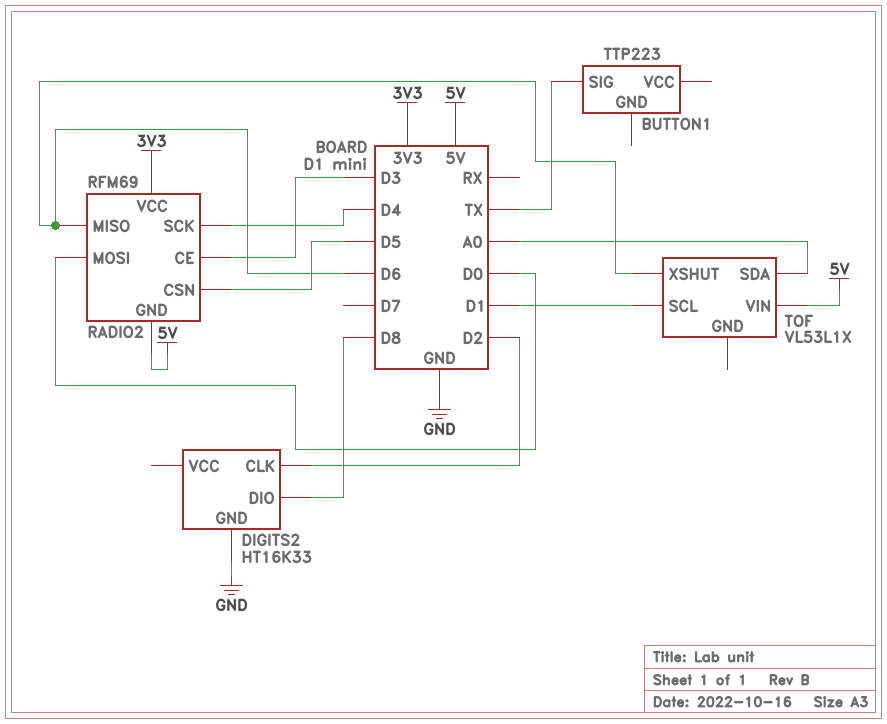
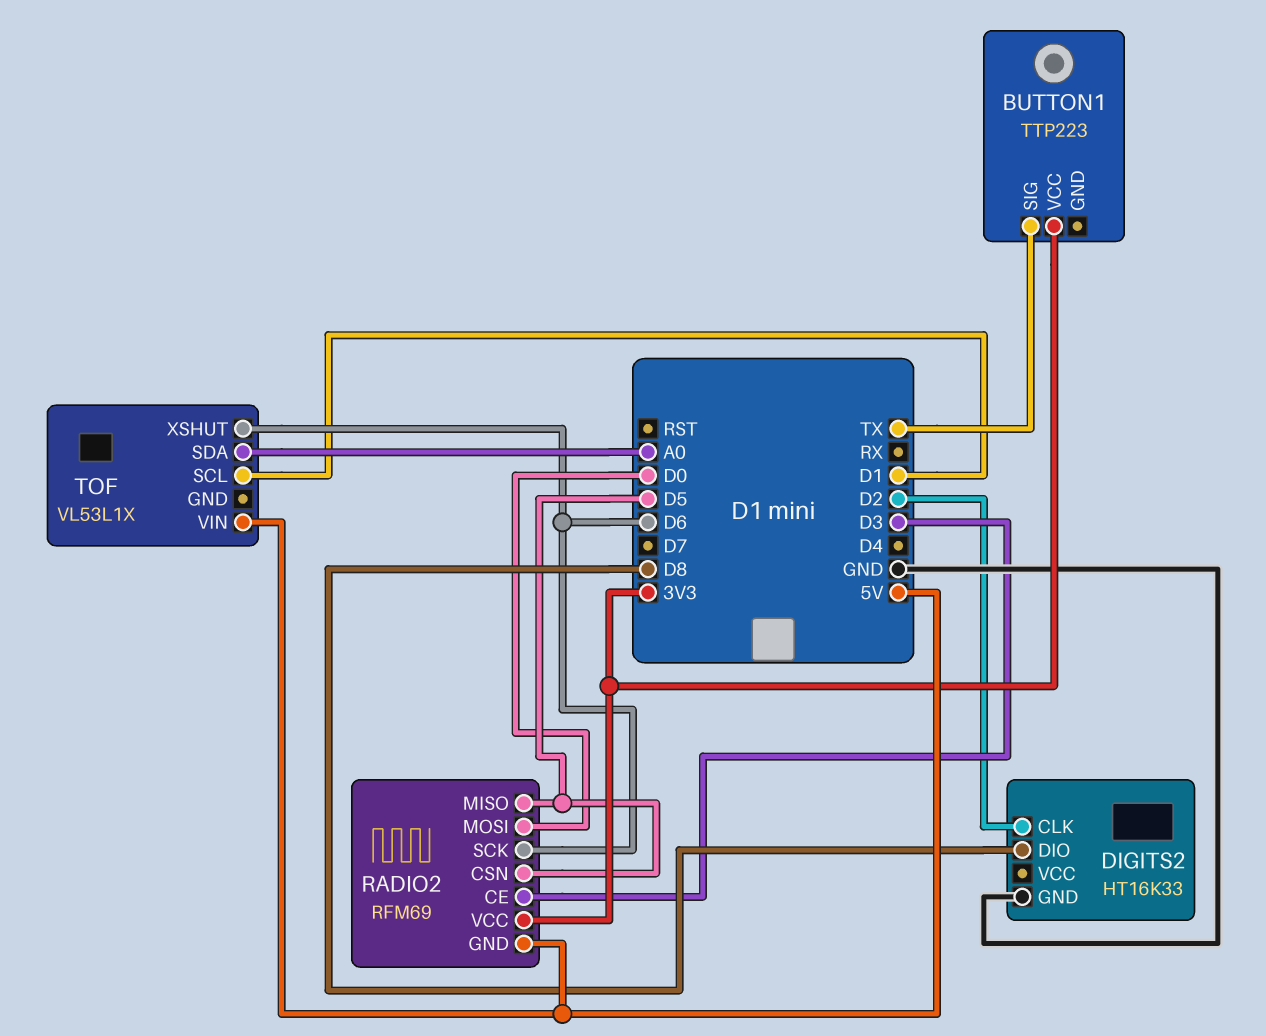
BUTTON1 pin VCC: none -> 3V3
RADIO2 pin MISO: D6 -> D5
RADIO2 pin SCK: D4 -> D6

